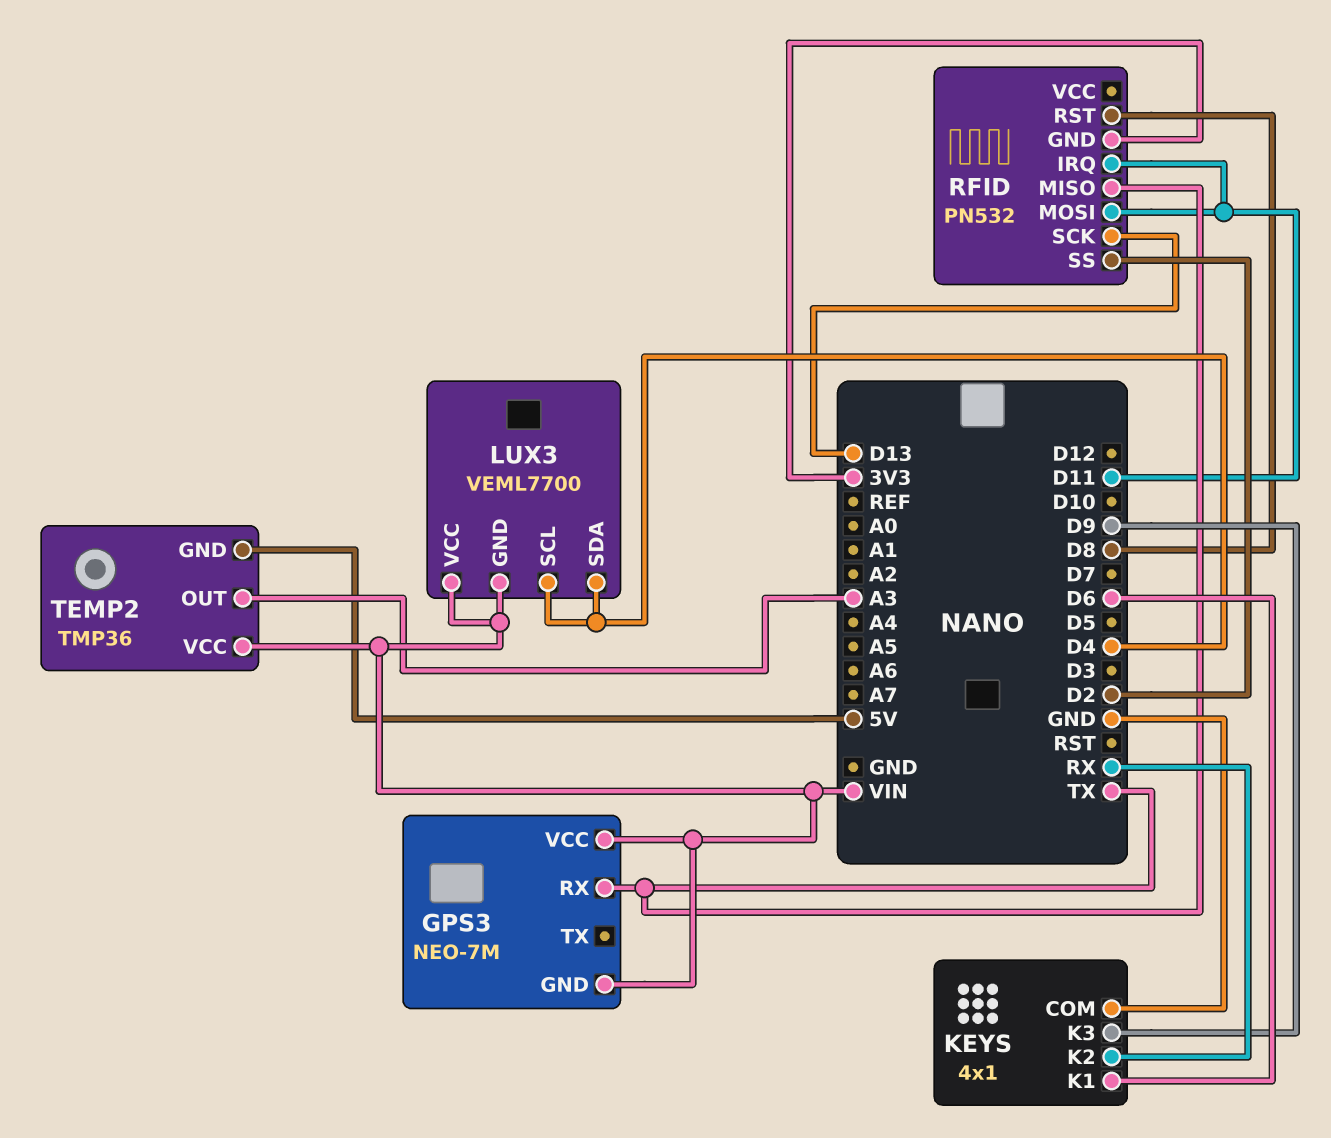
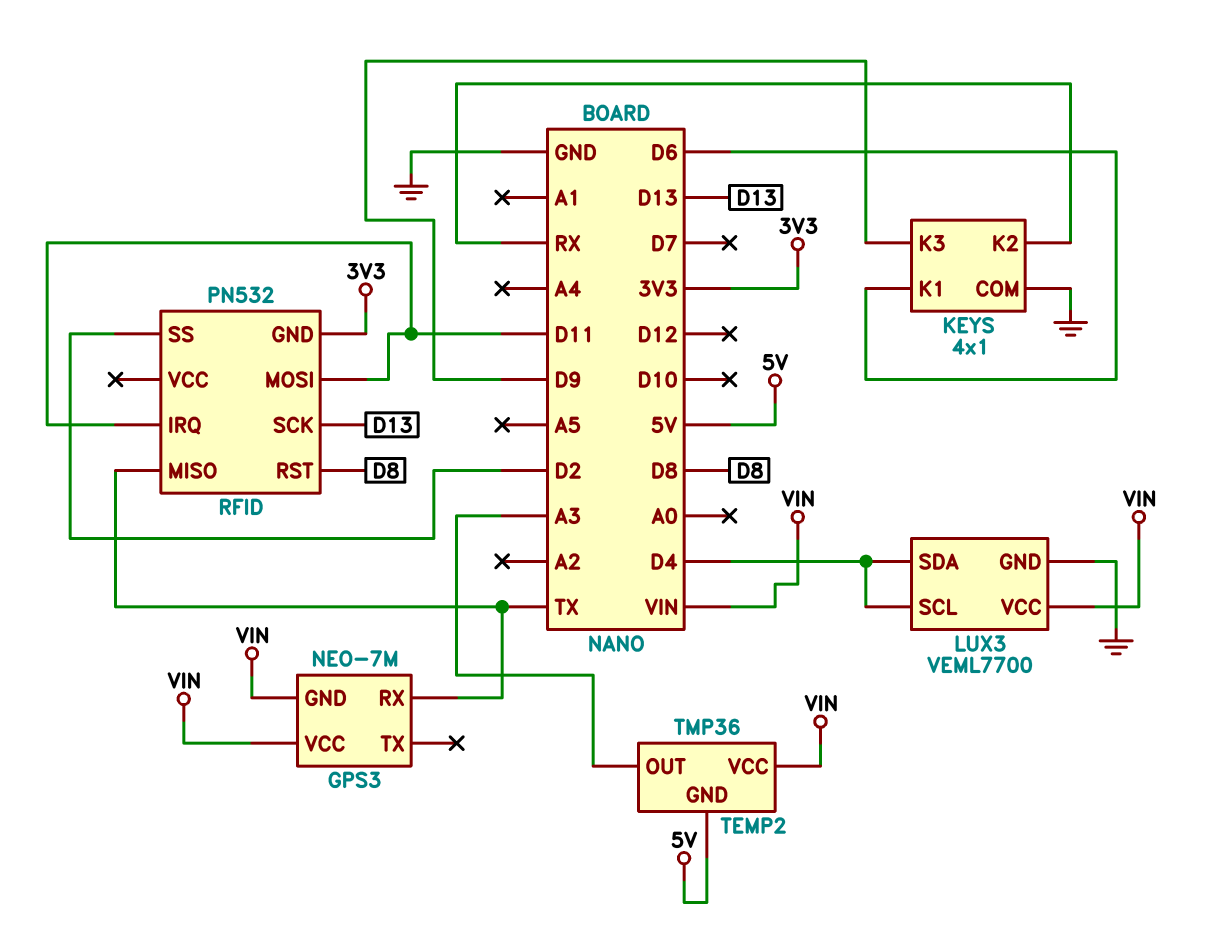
LUX3 pin GND: VIN -> GND

